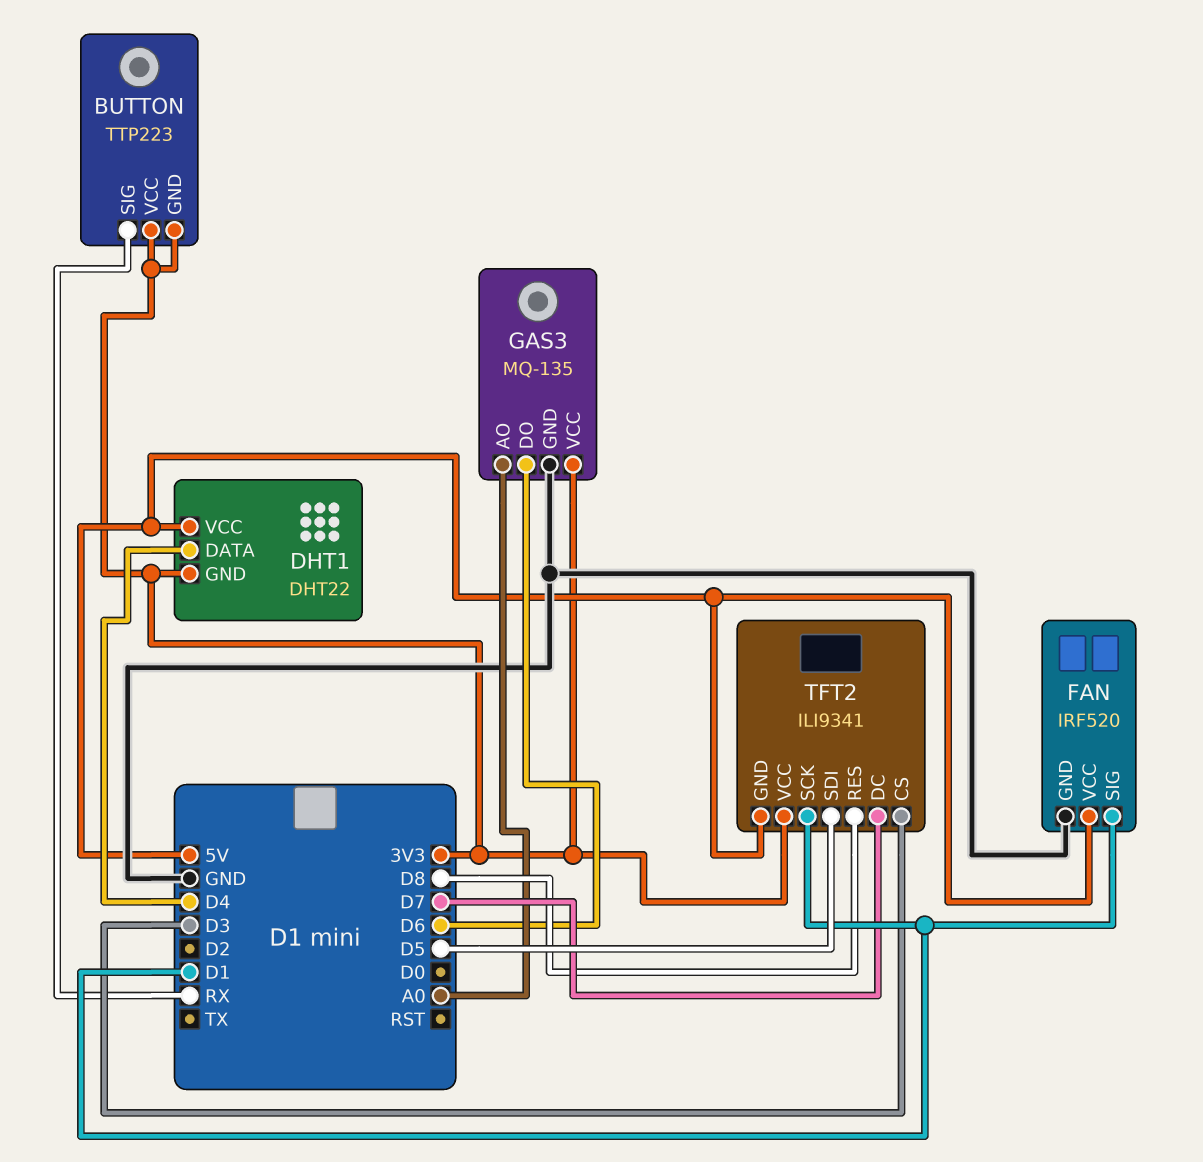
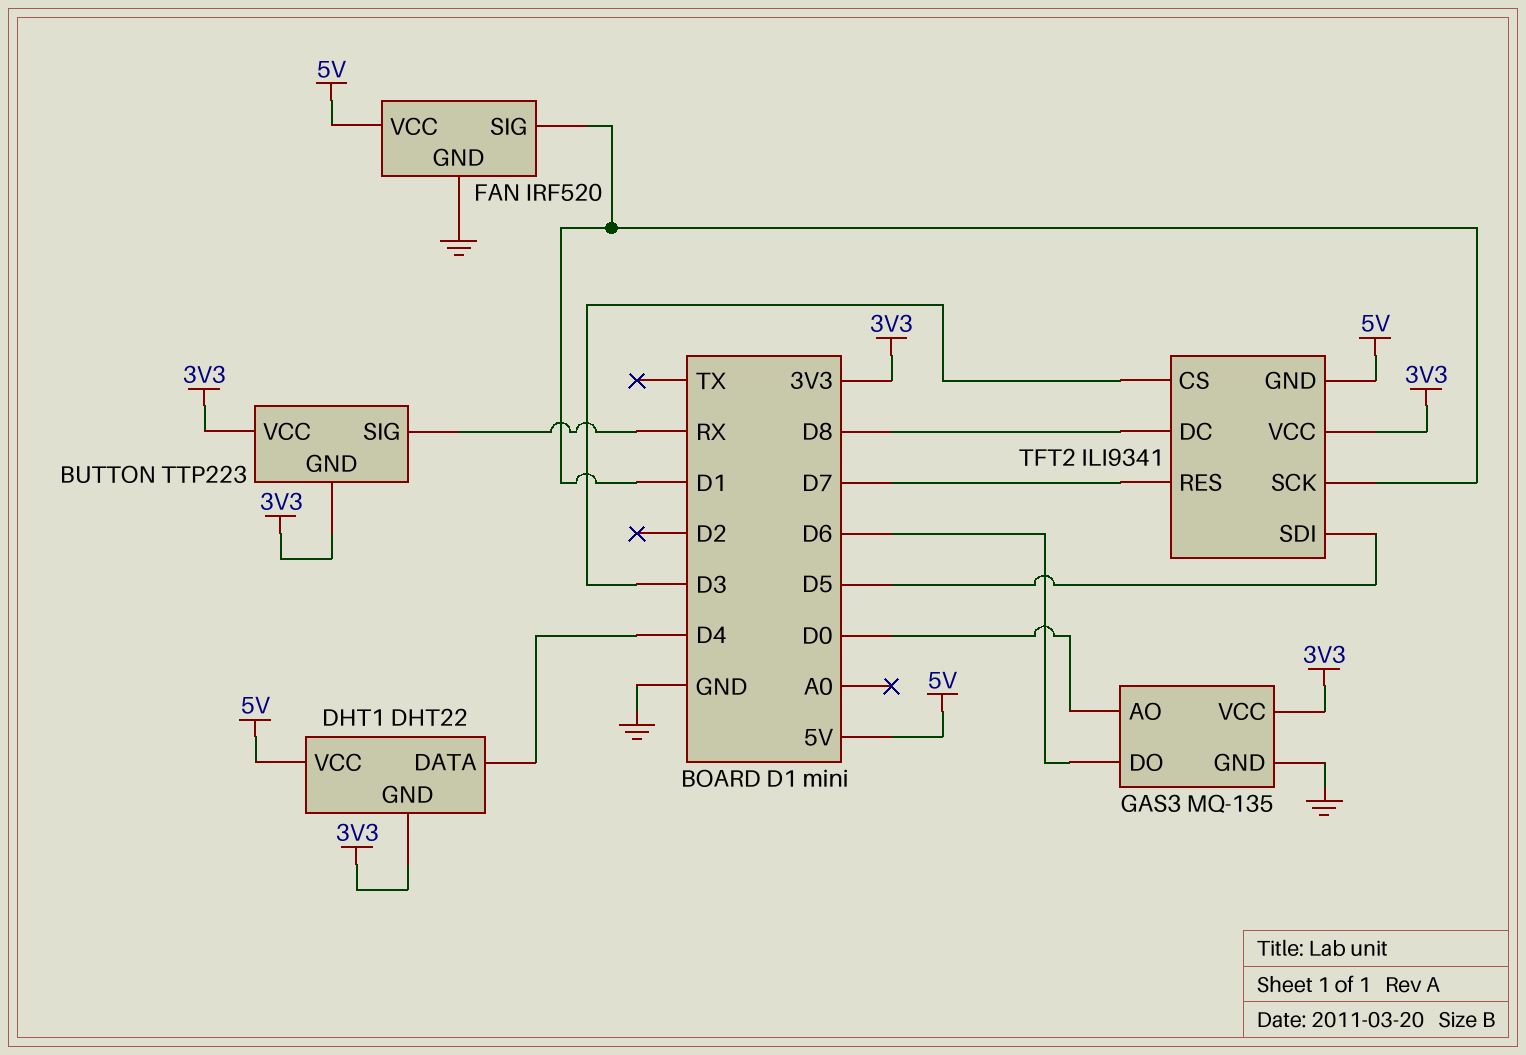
GAS3 pin AO: A0 -> D0
TFT2 pin DC: D7 -> D8
TFT2 pin RES: D8 -> D7

